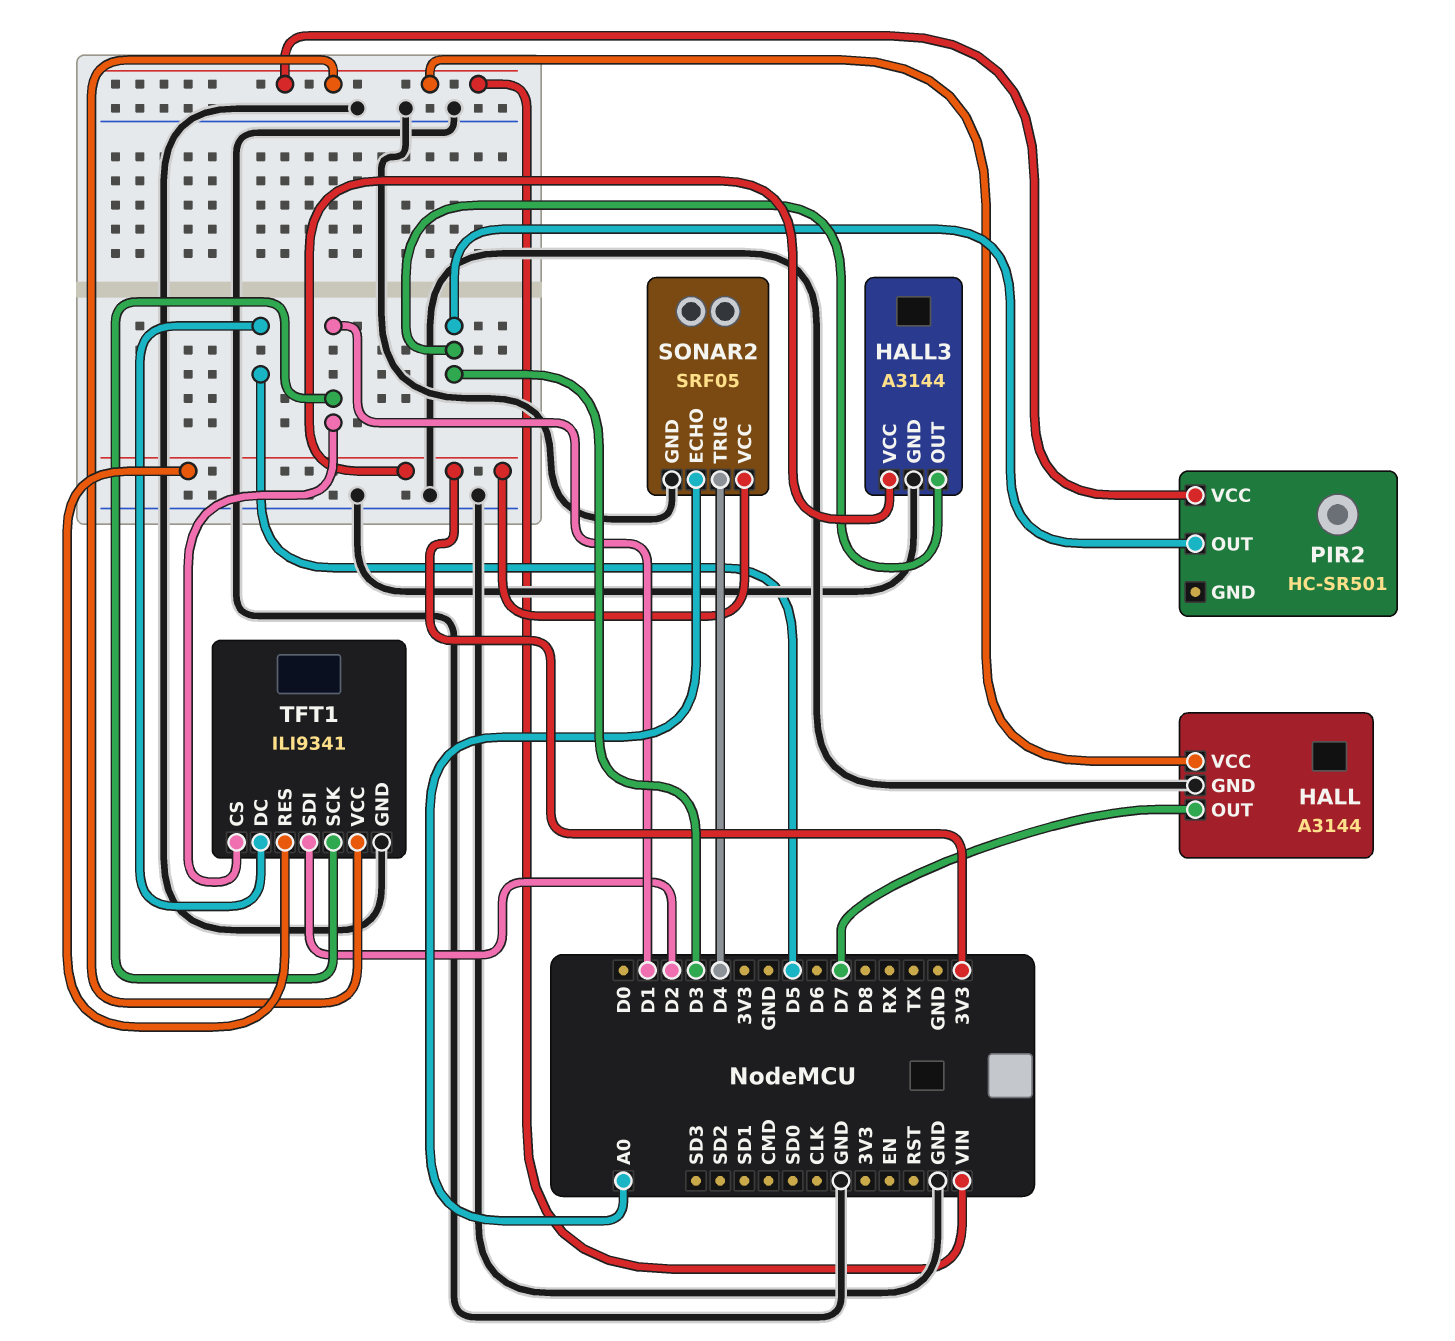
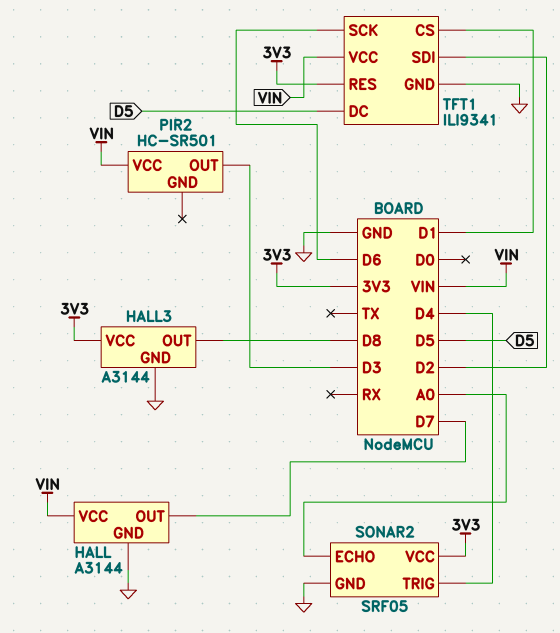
HALL3 pin OUT: D3 -> D8
TFT1 pin SCK: D1 -> D6

